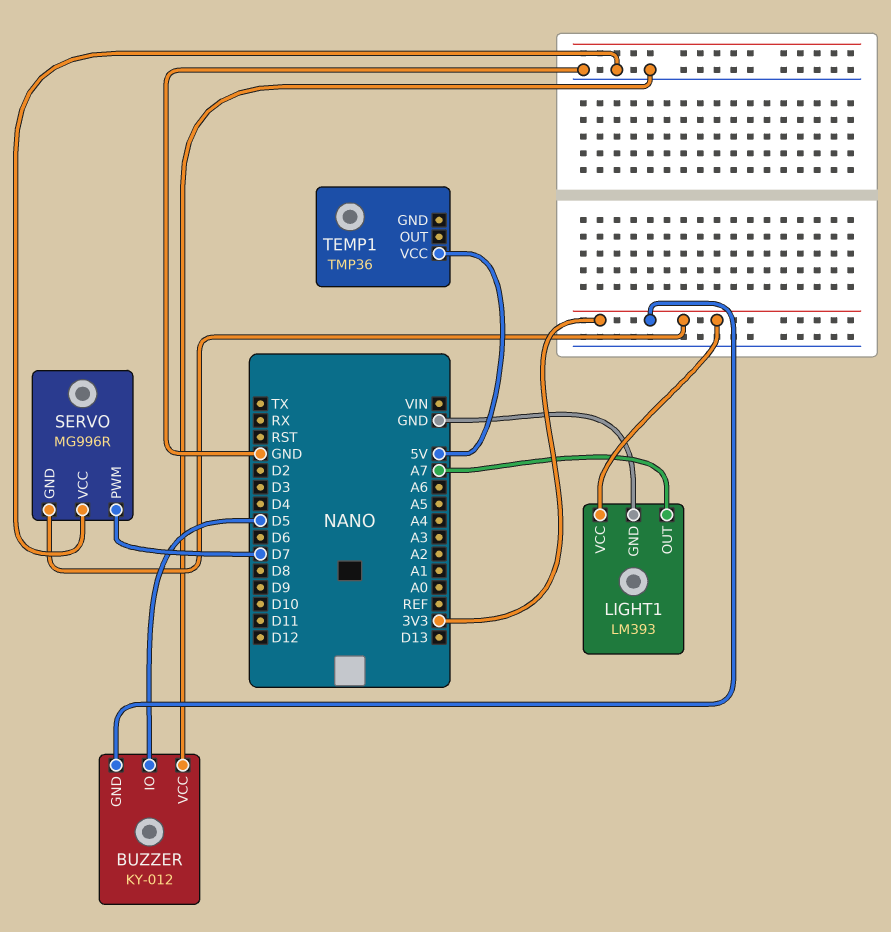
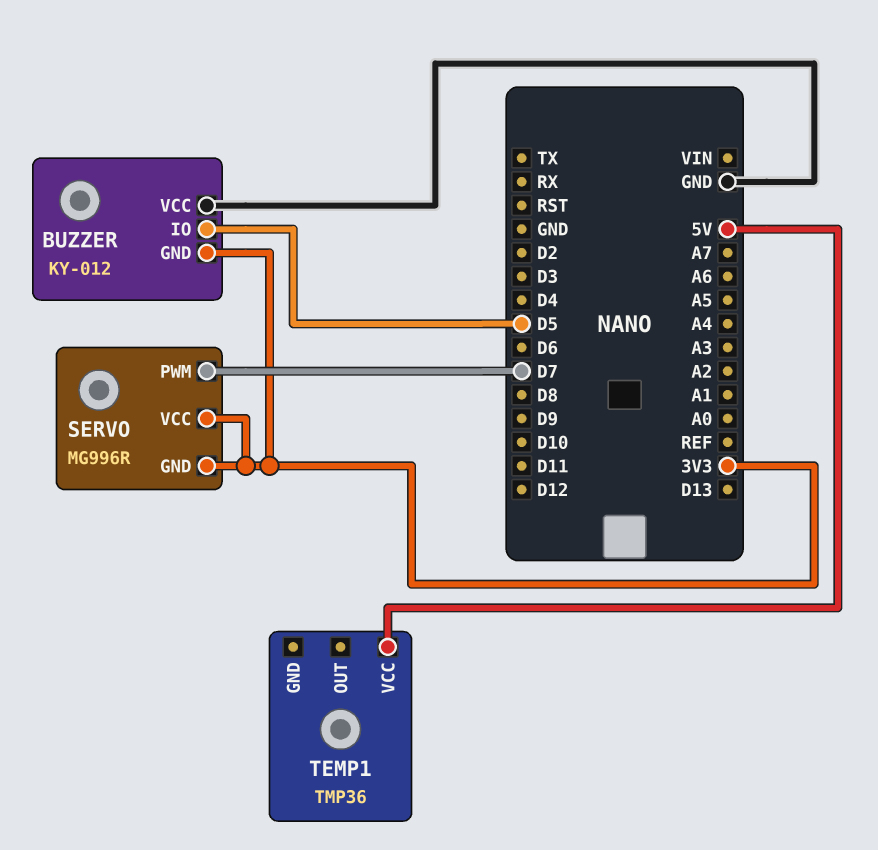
LIGHT1: LM393 -> none
LIGHT1 pin GND: GND -> none
LIGHT1 pin OUT: A7 -> none
LIGHT1 pin VCC: 3V3 -> none
SERVO pin VCC: GND -> 3V3

